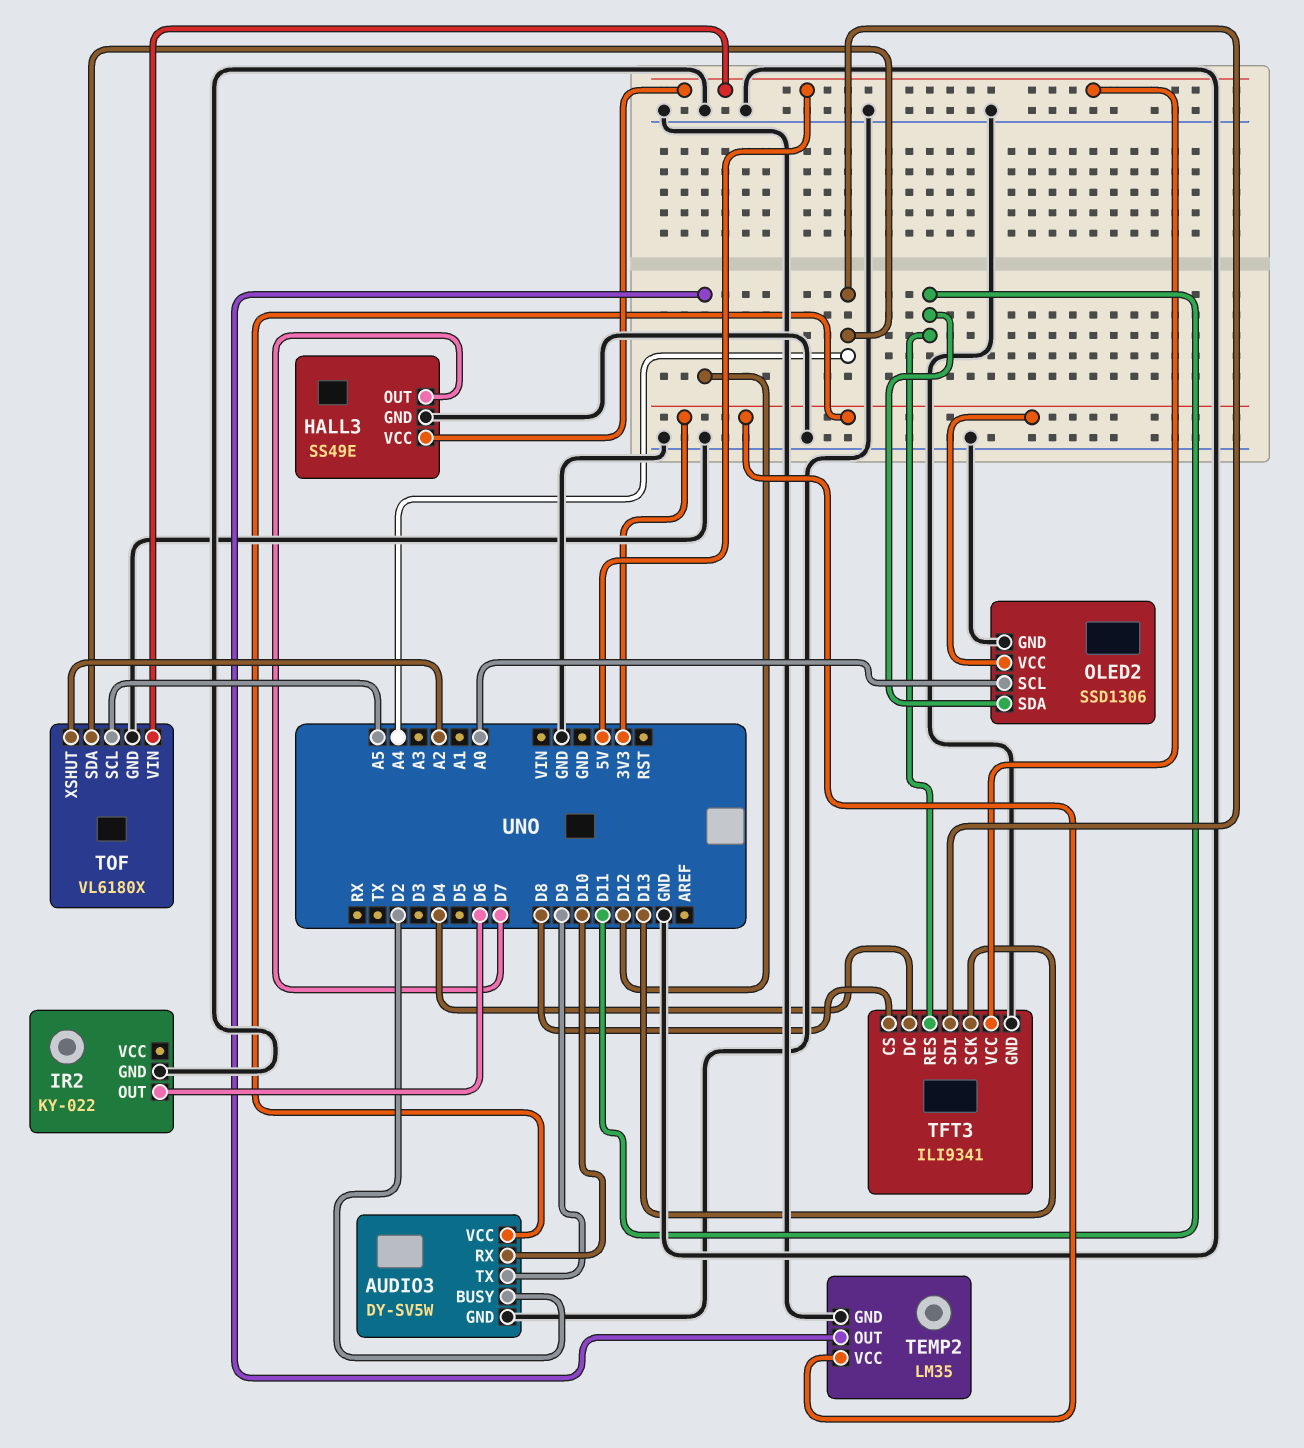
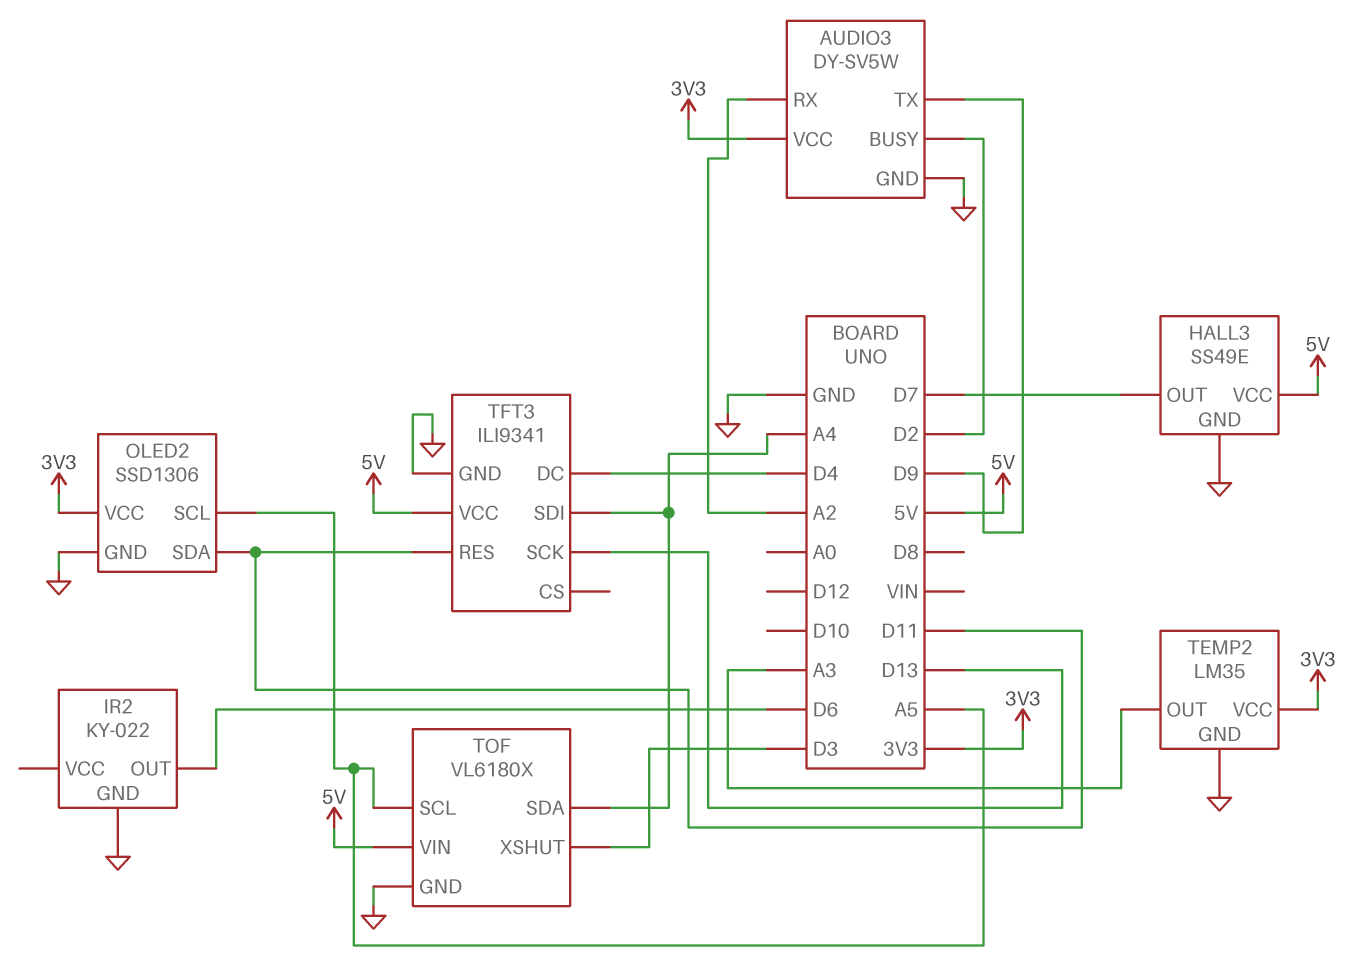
AUDIO3 pin RX: D10 -> A2
OLED2 pin SCL: A0 -> A5
TEMP2 pin OUT: D12 -> A3
TFT3 pin CS: D8 -> none
TOF pin XSHUT: A2 -> D3

